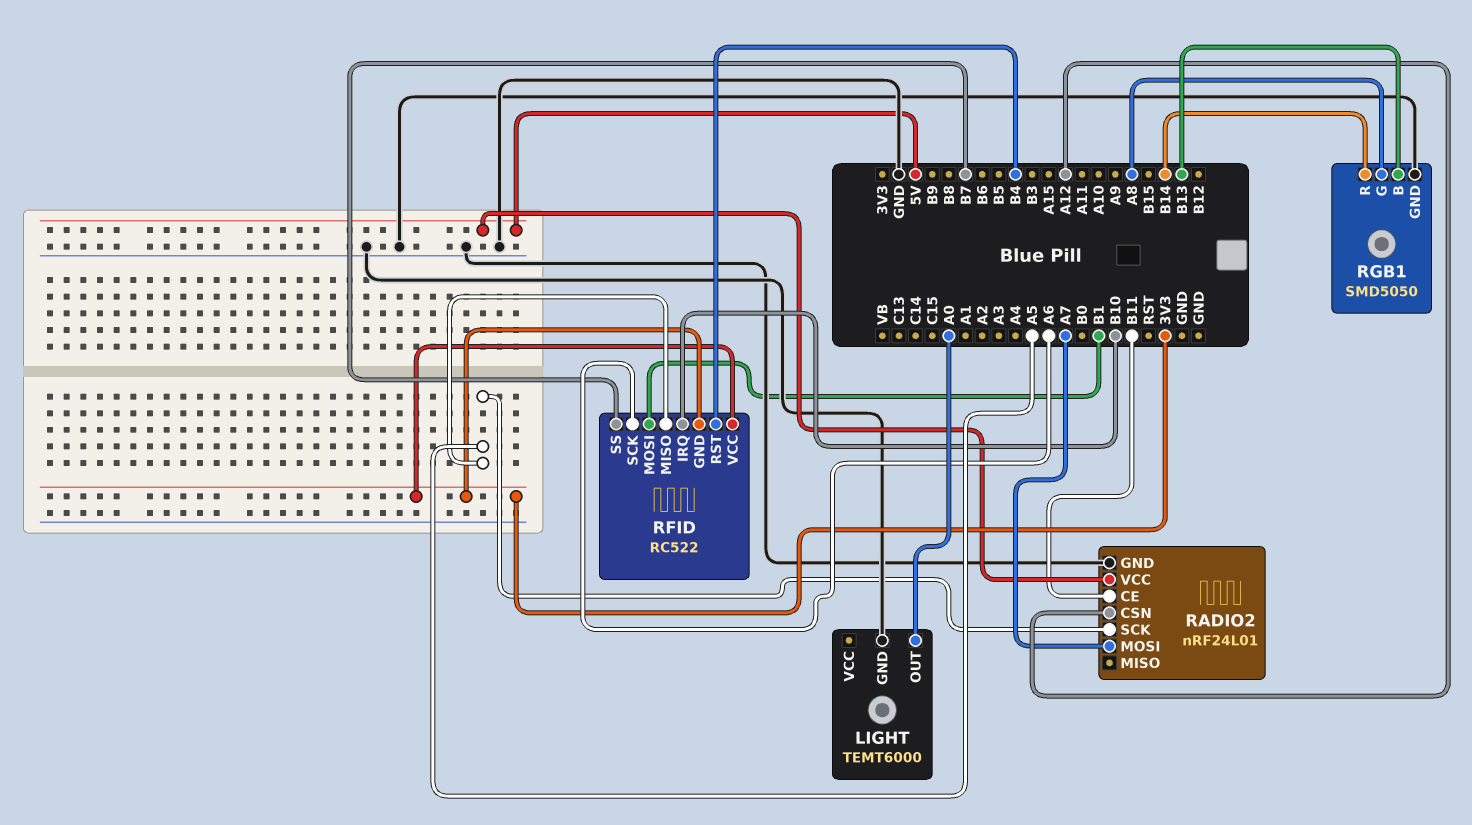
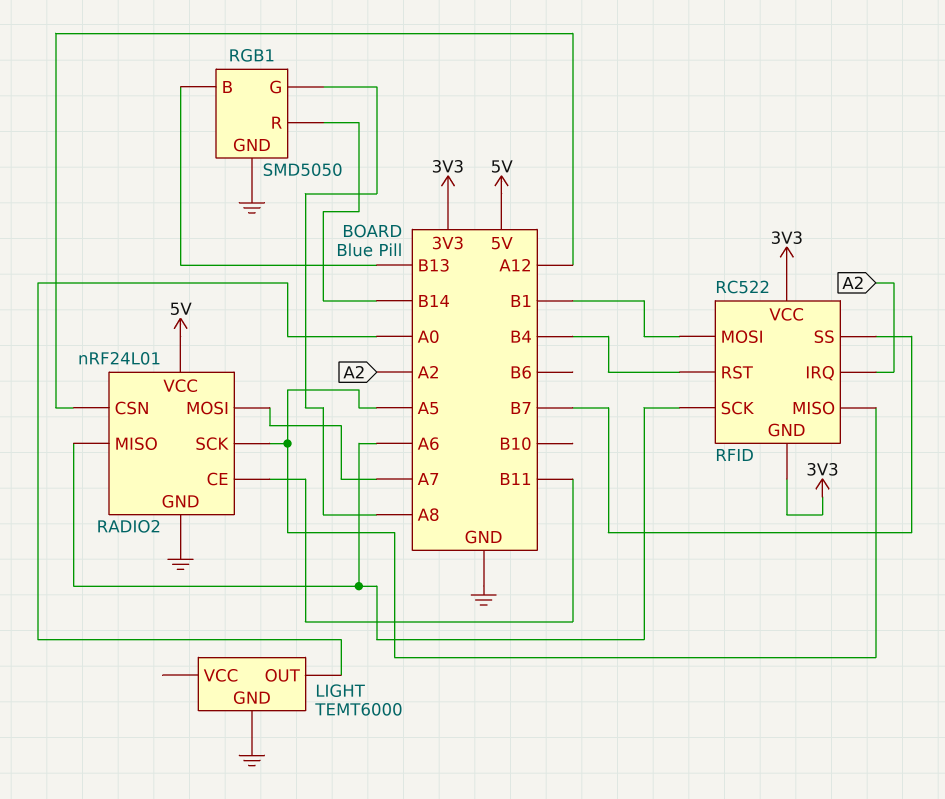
RADIO2 pin MISO: none -> A6
RFID pin IRQ: B10 -> A2

